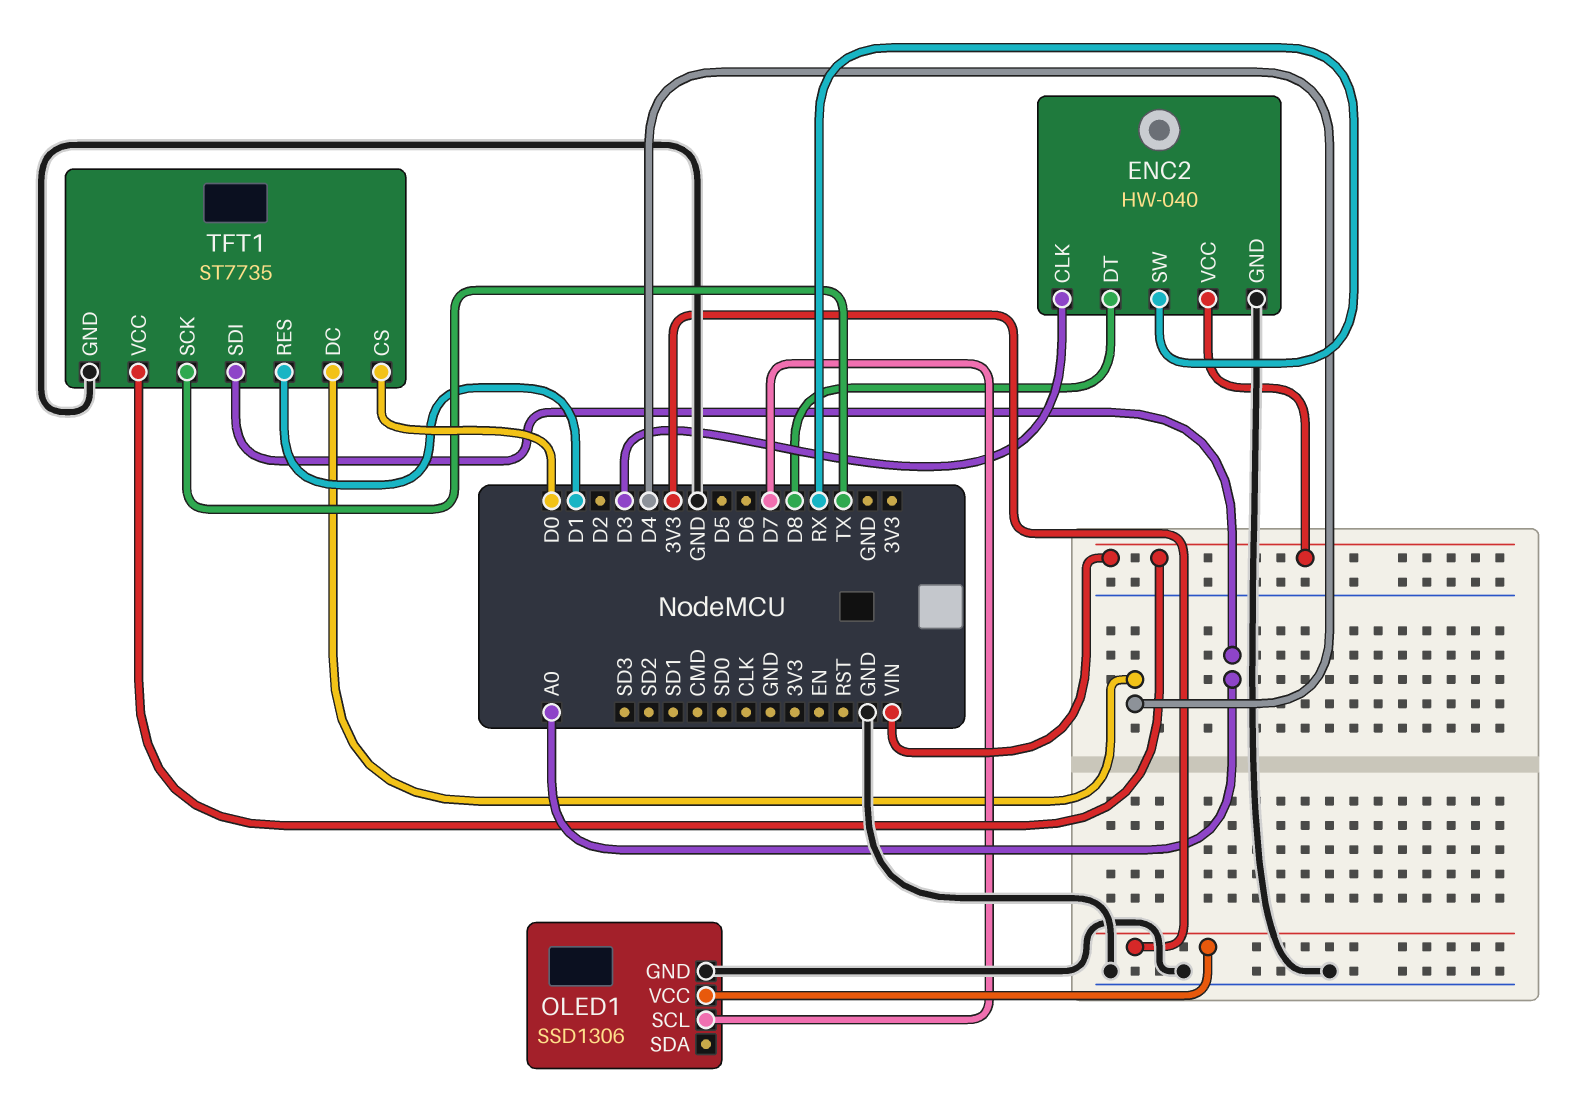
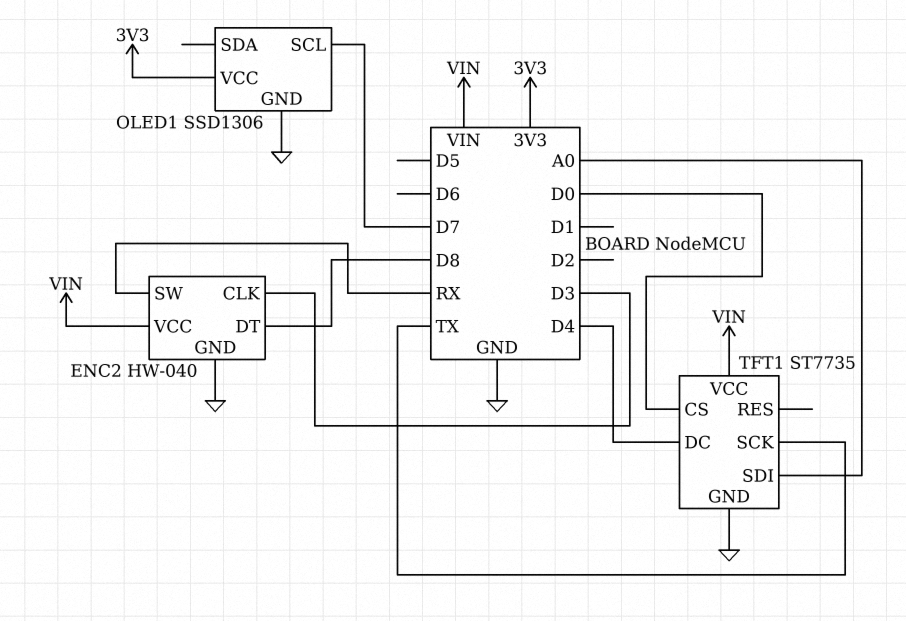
TFT1 pin RES: D1 -> none

